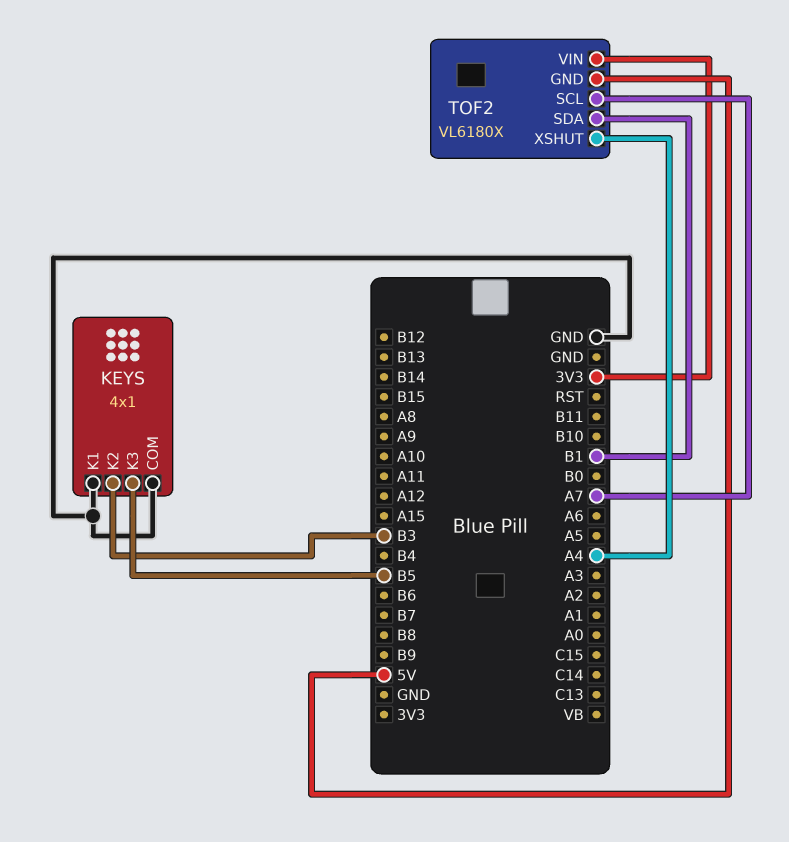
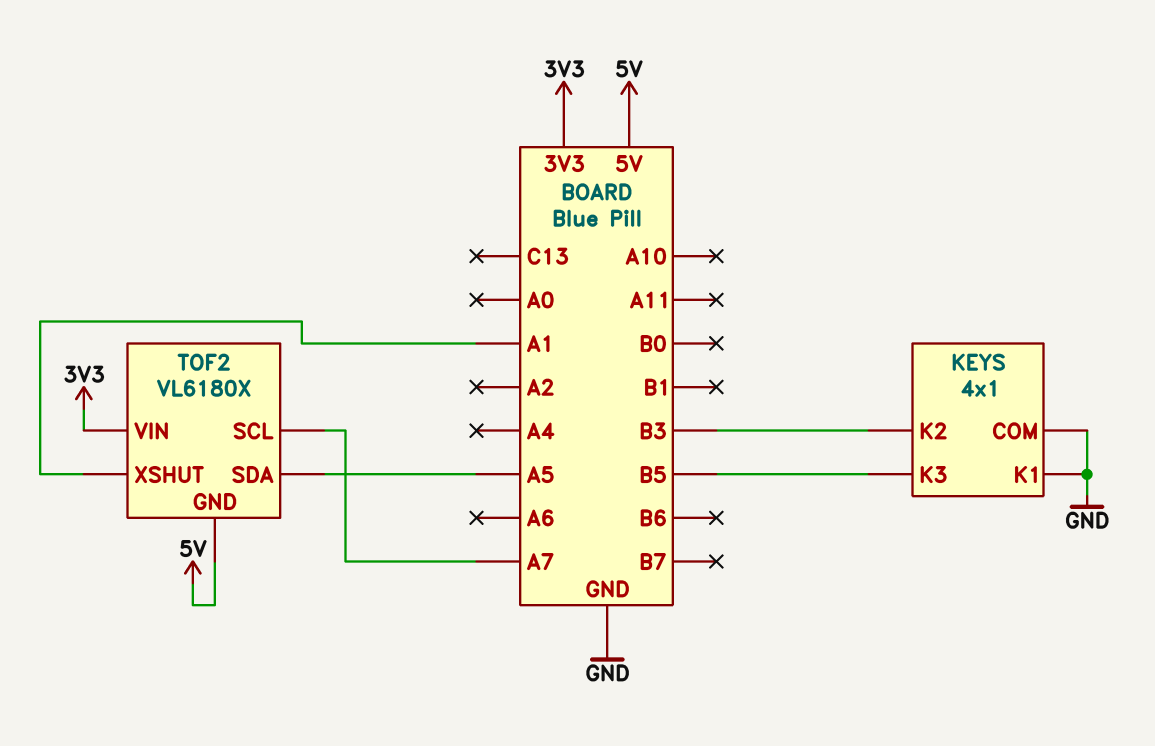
TOF2 pin SDA: B1 -> A5
TOF2 pin XSHUT: A4 -> A1

